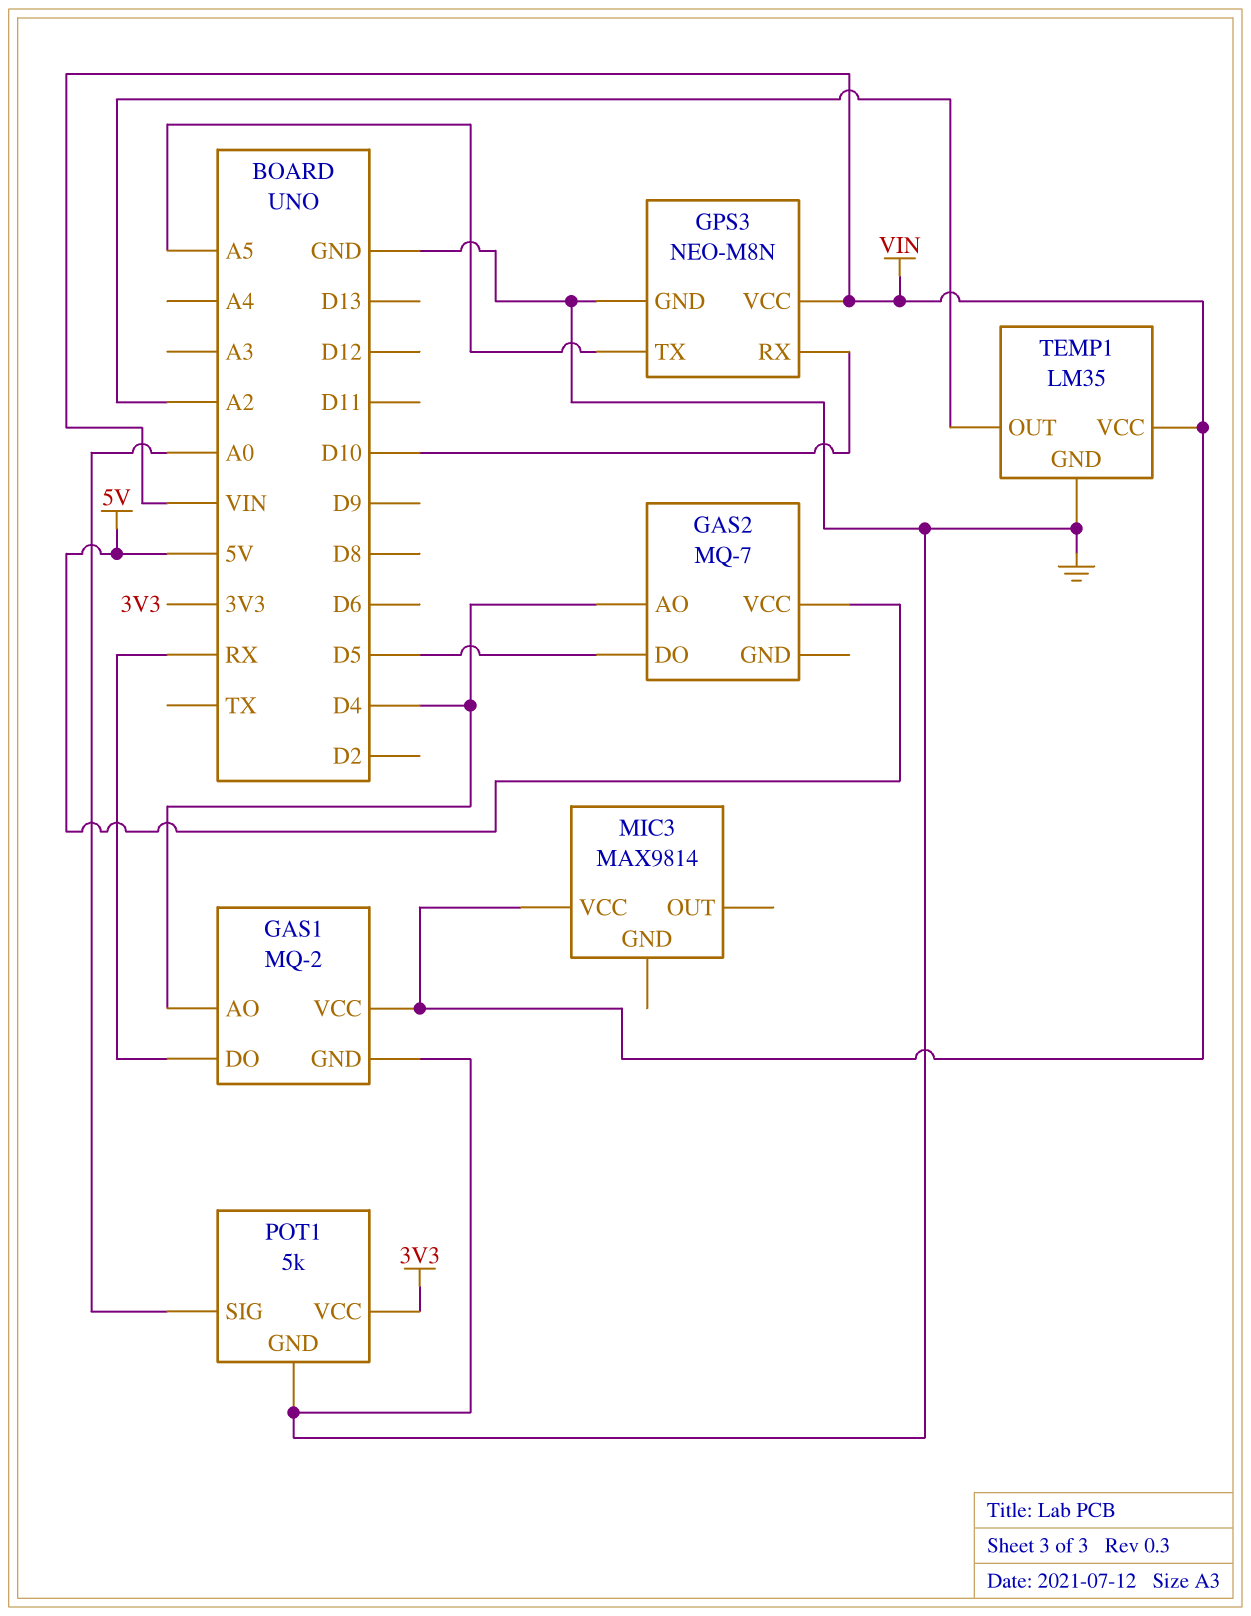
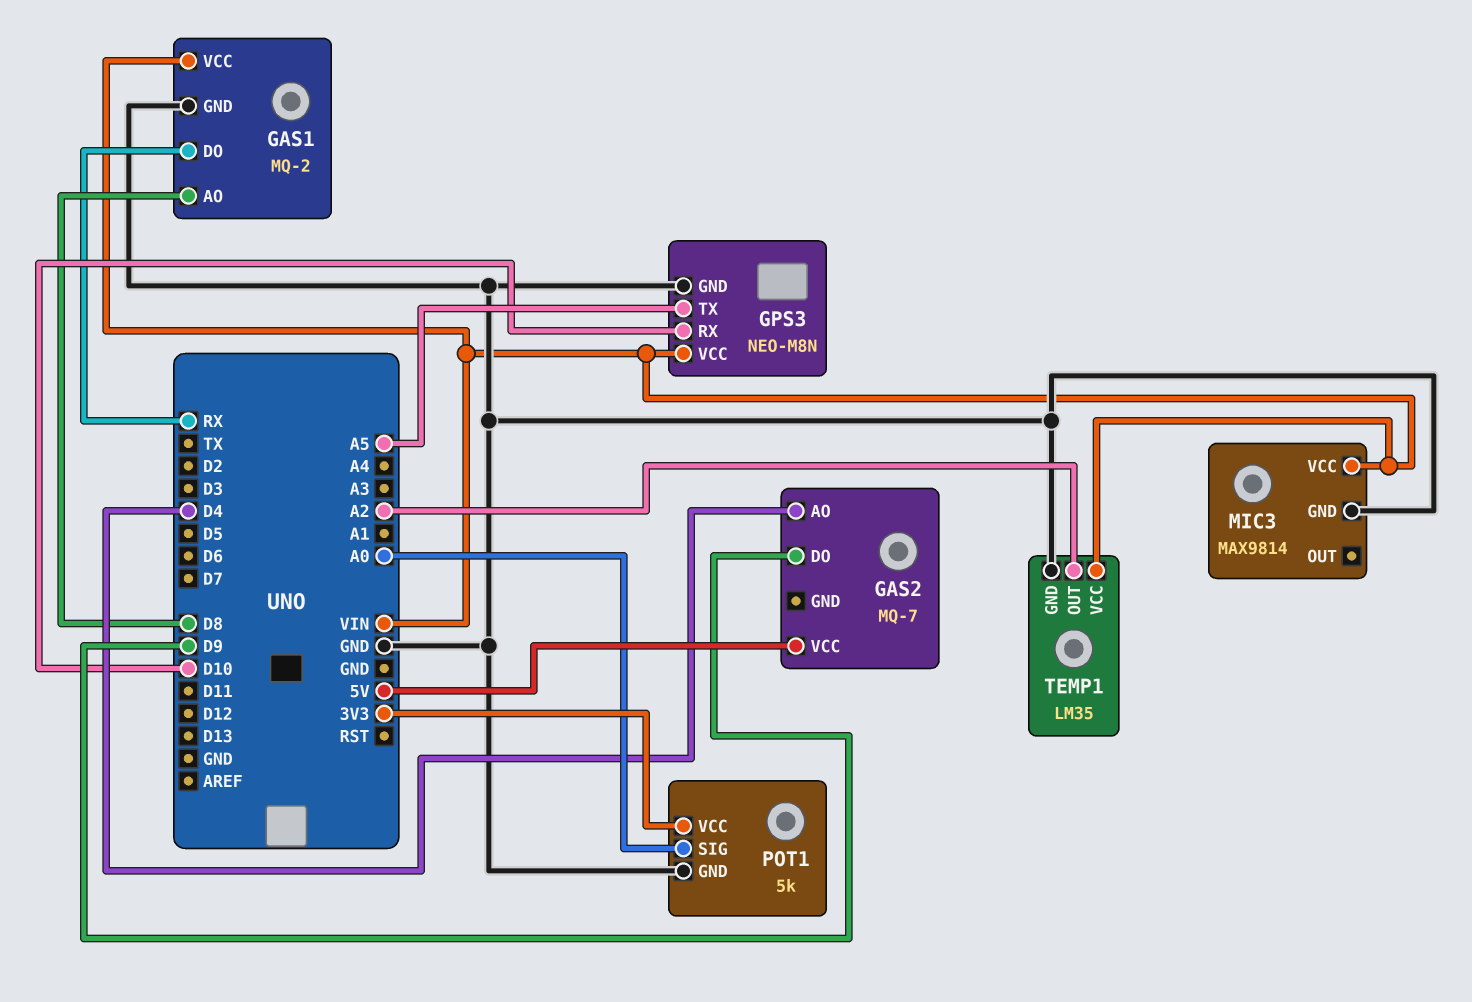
GAS1 pin AO: D4 -> D8
GAS2 pin DO: D5 -> D9
MIC3 pin GND: none -> GND

